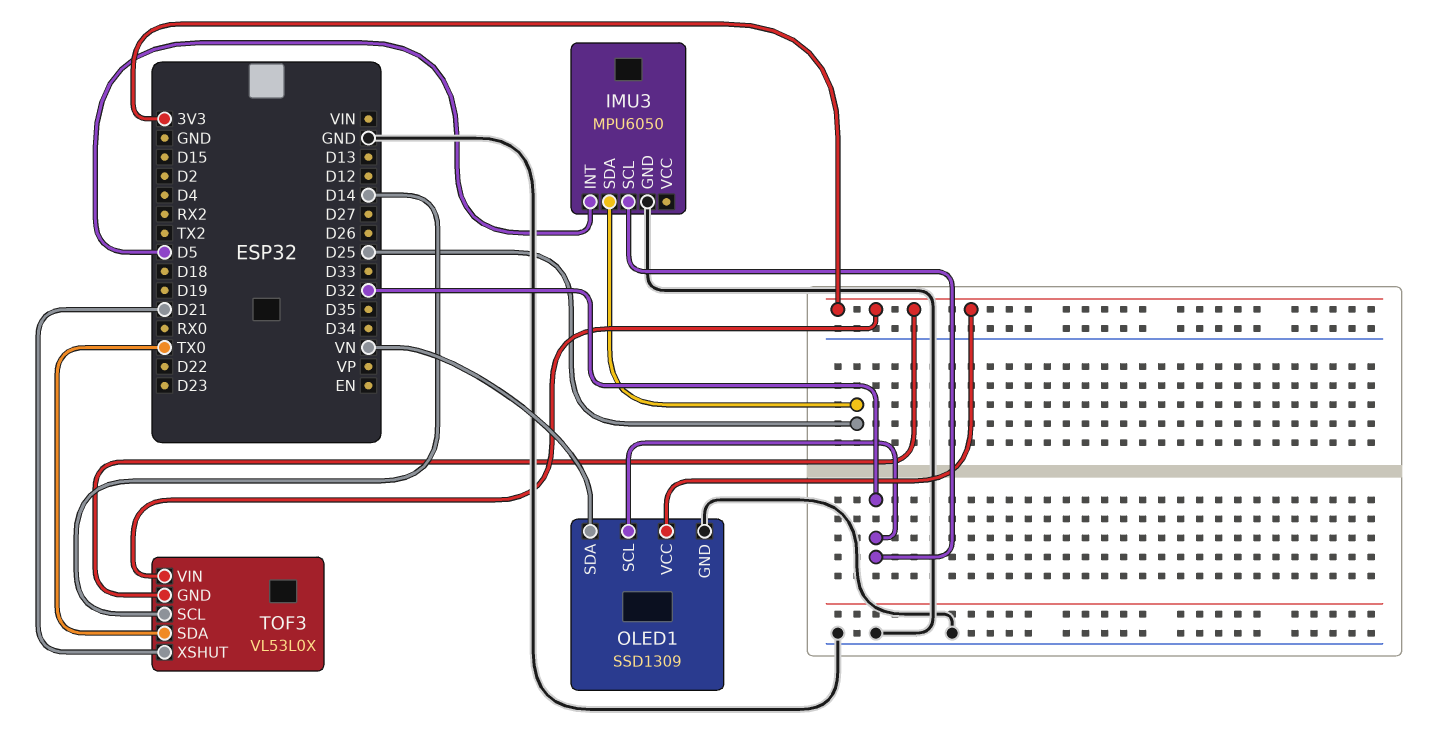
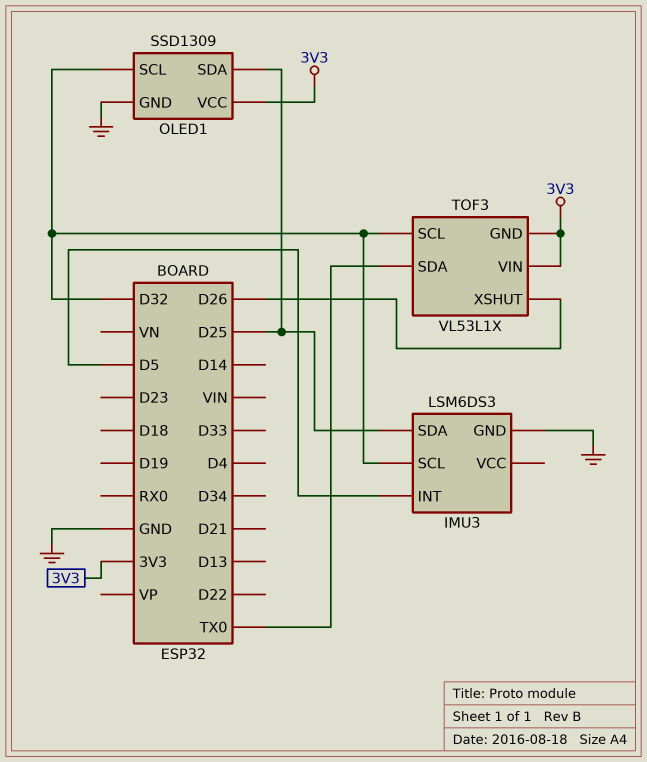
IMU3: MPU6050 -> LSM6DS3
OLED1 pin SDA: VN -> D25
TOF3: VL53L0X -> VL53L1X
TOF3 pin SCL: D14 -> D32
TOF3 pin XSHUT: D21 -> D26

